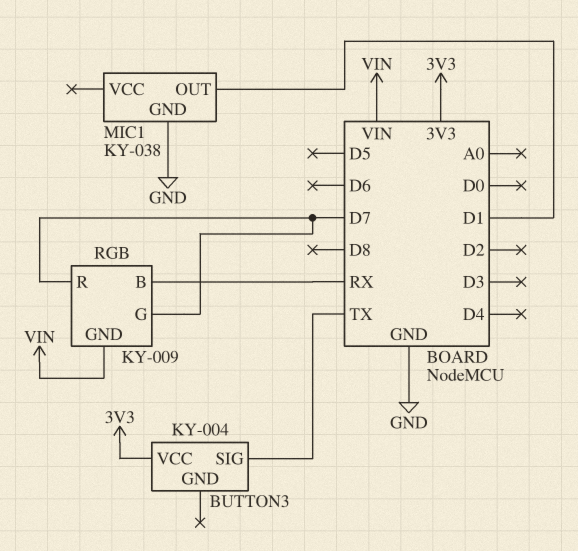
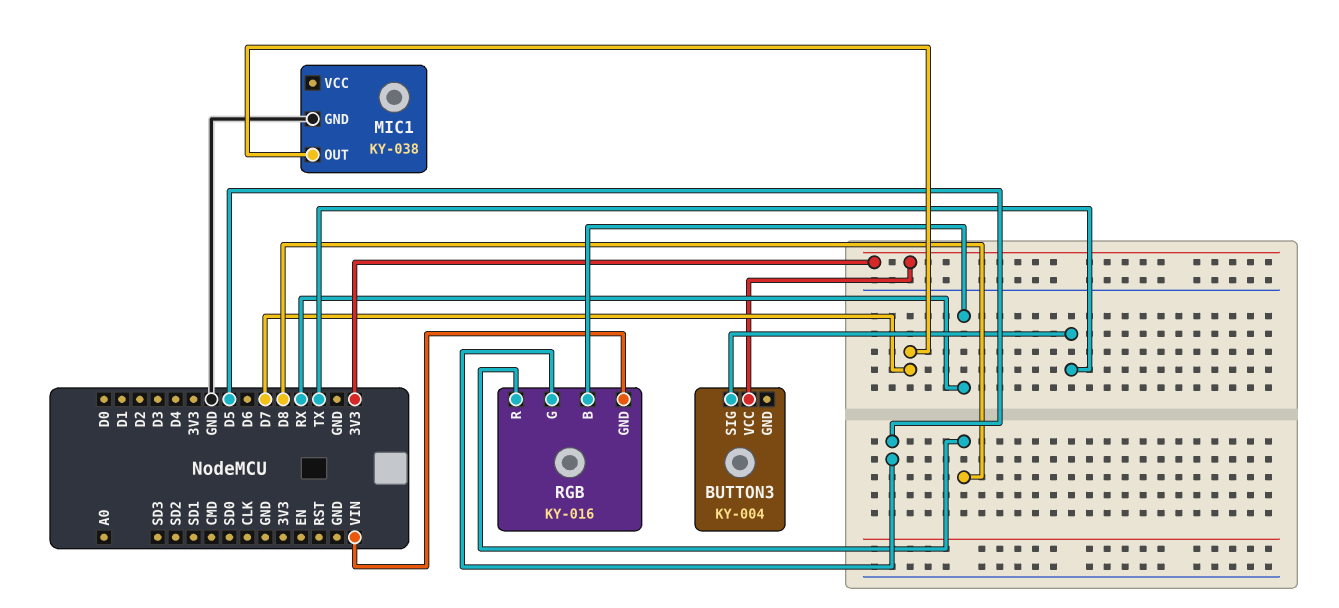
MIC1 pin OUT: D1 -> D7
RGB: KY-009 -> KY-016
RGB pin G: D7 -> D5
RGB pin R: D7 -> D8

